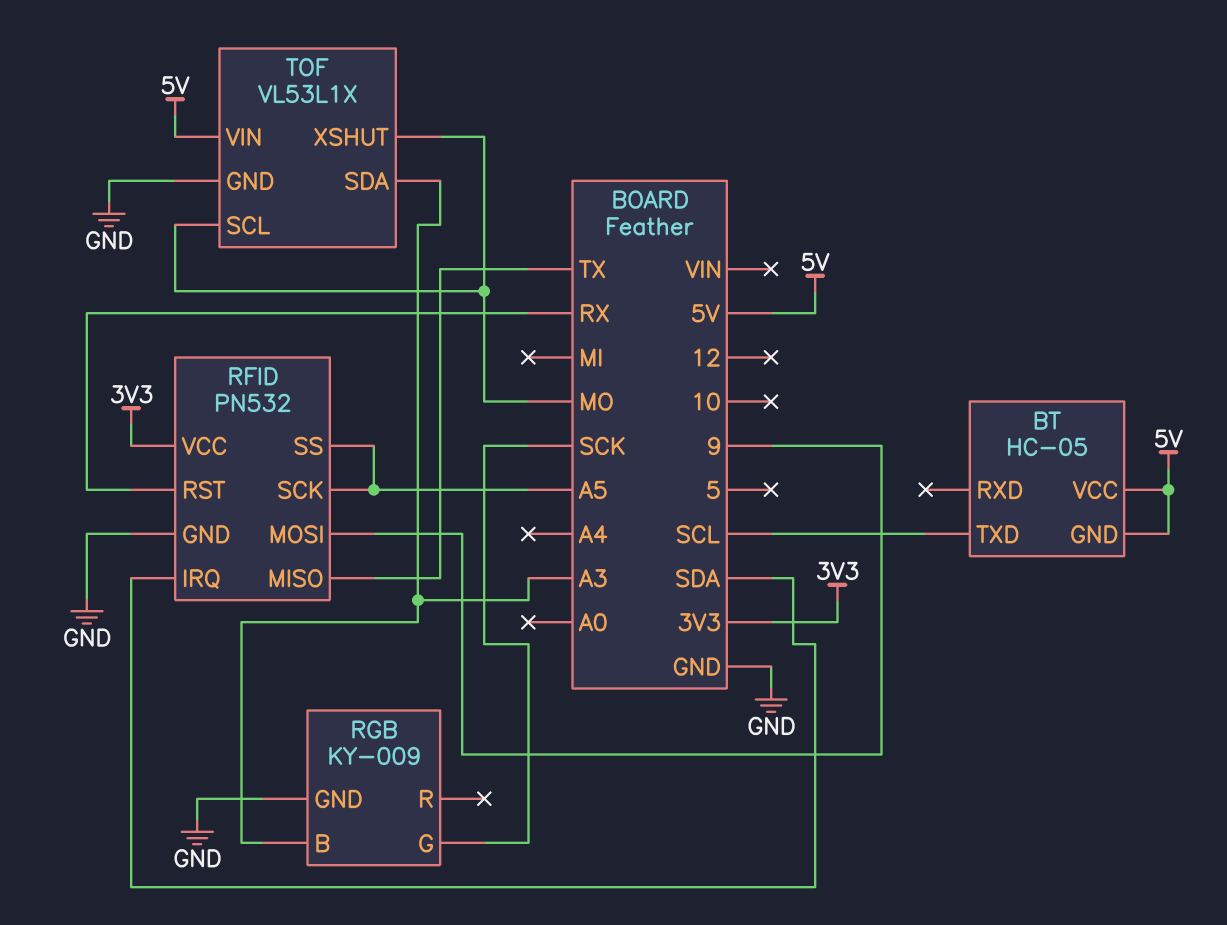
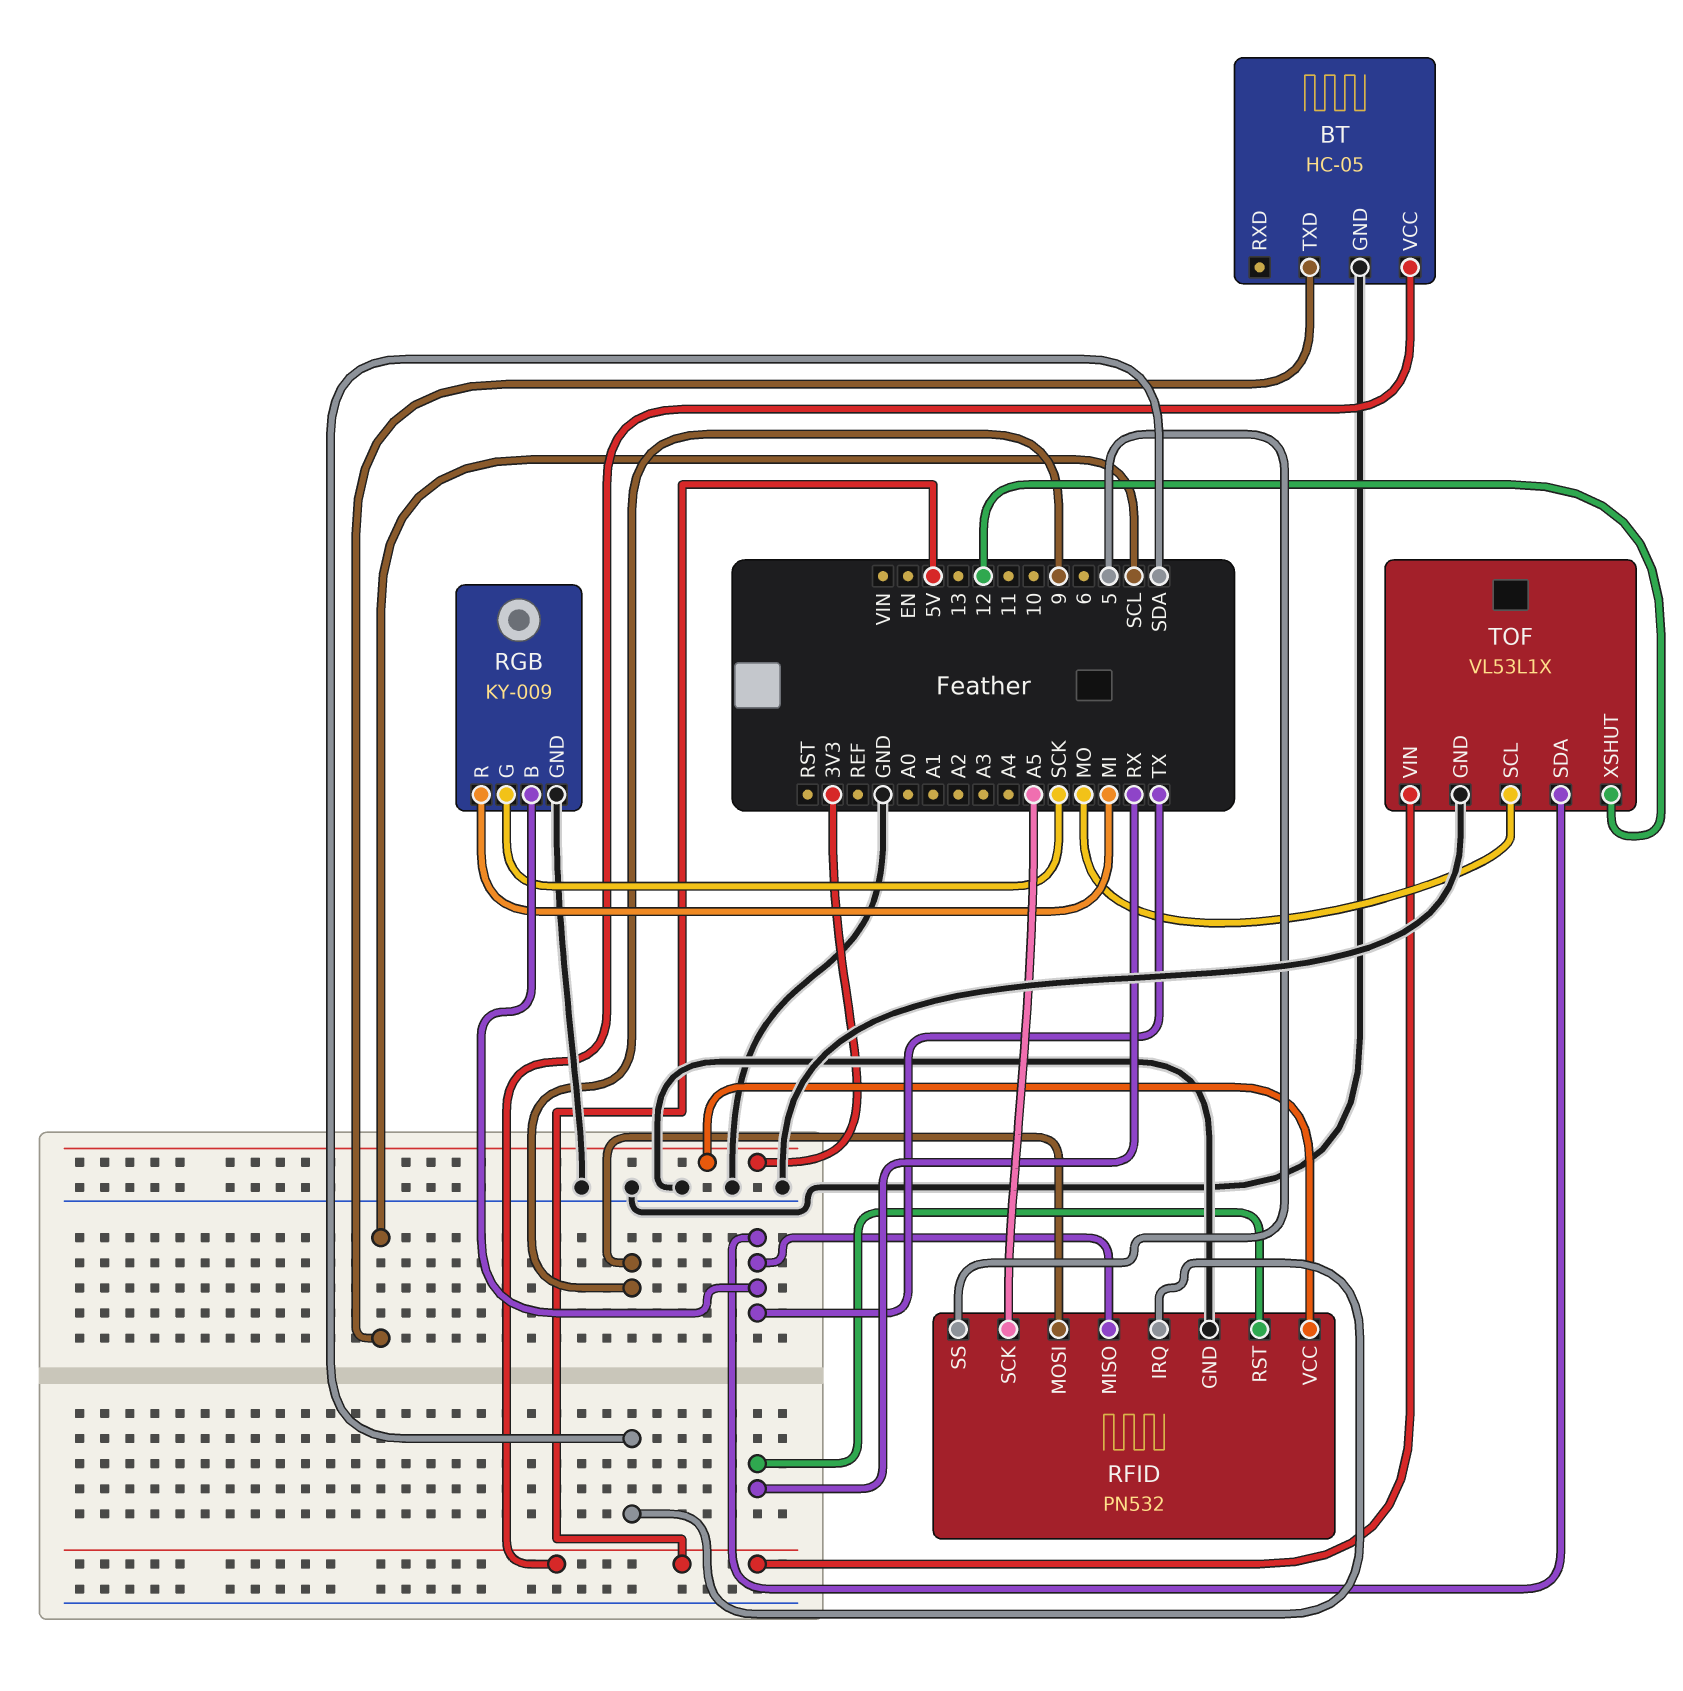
BT pin GND: 5V -> GND
RFID pin SS: A5 -> 5
RGB pin B: A3 -> TX
RGB pin R: none -> MI
TOF pin SDA: A3 -> TX
TOF pin XSHUT: MO -> 12

